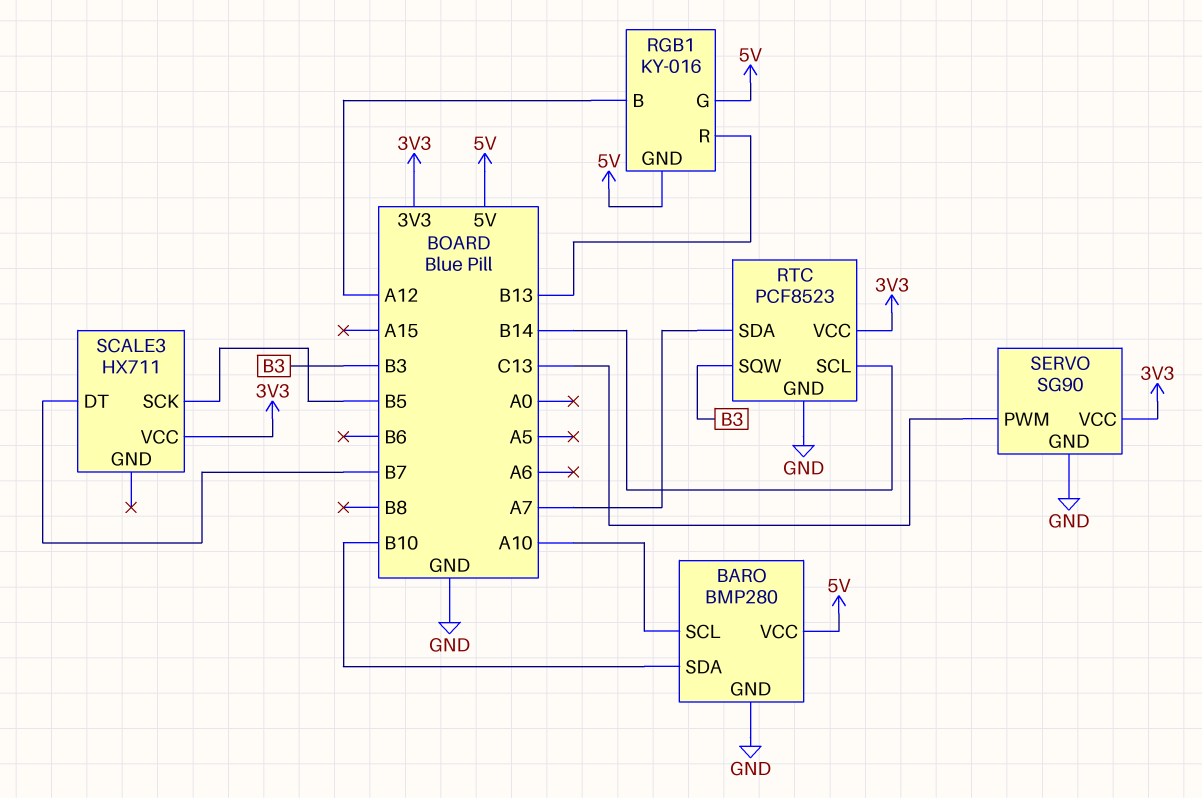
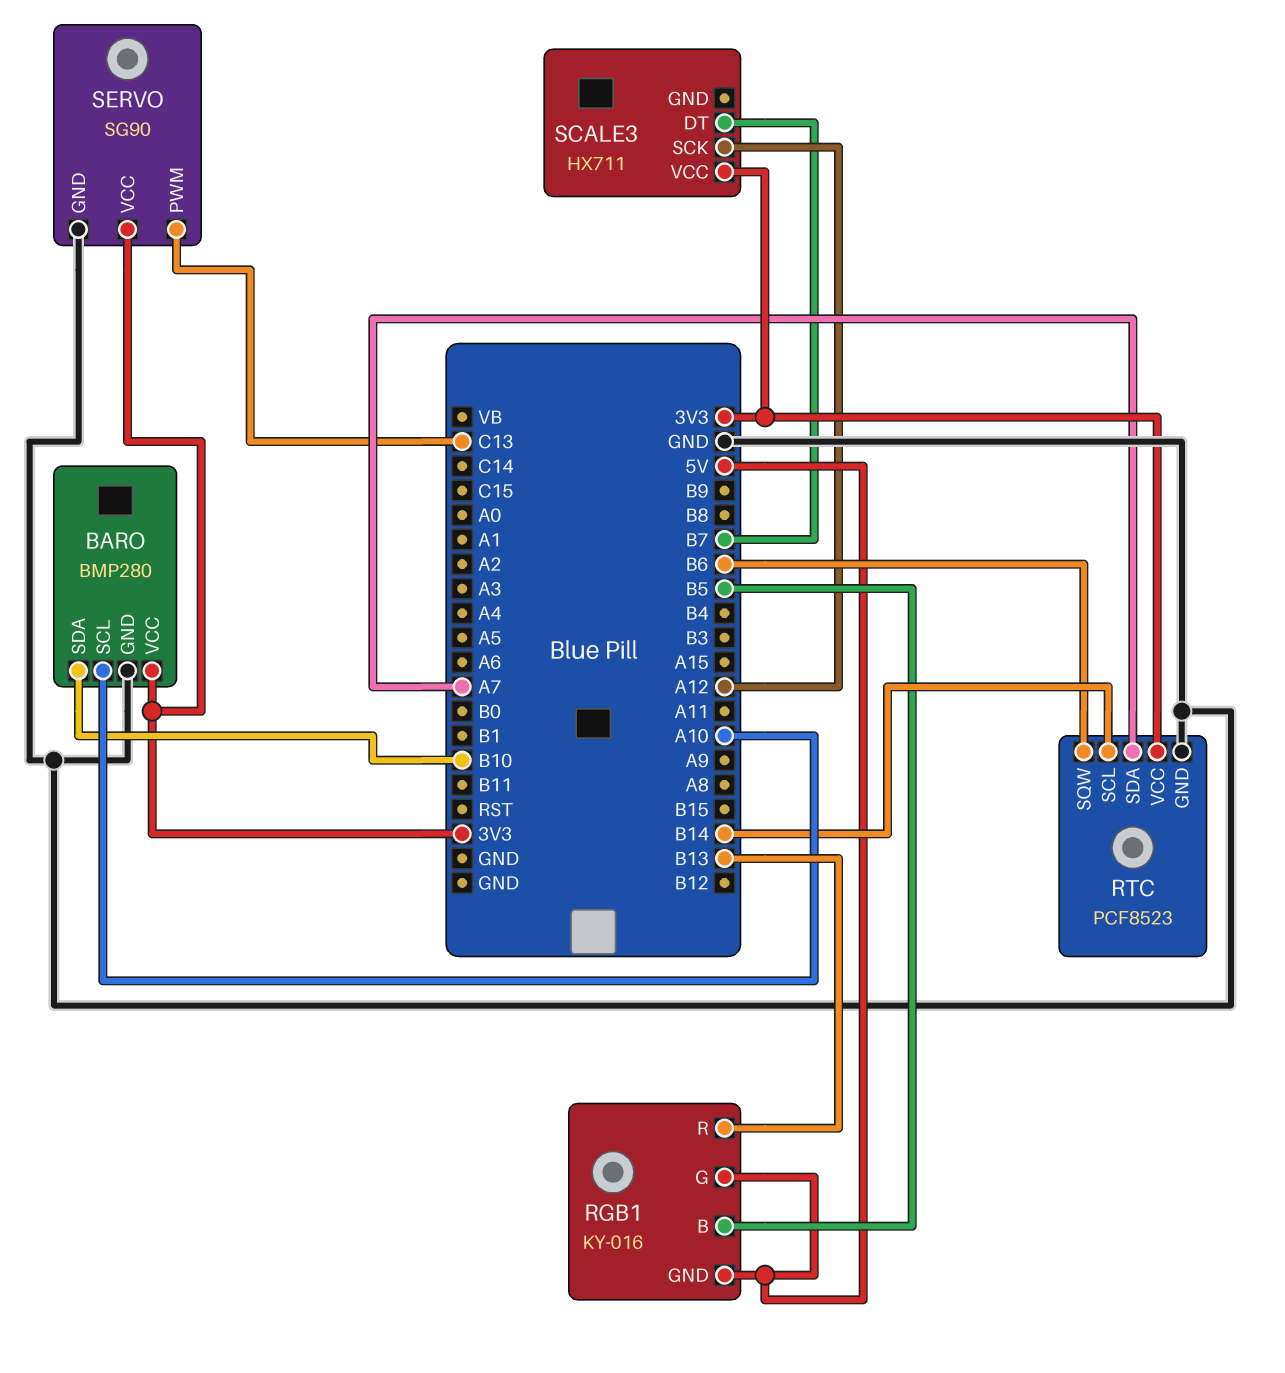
BARO pin VCC: 5V -> 3V3
RGB1 pin B: A12 -> B5
RTC pin SQW: B3 -> B6
SCALE3 pin SCK: B5 -> A12

